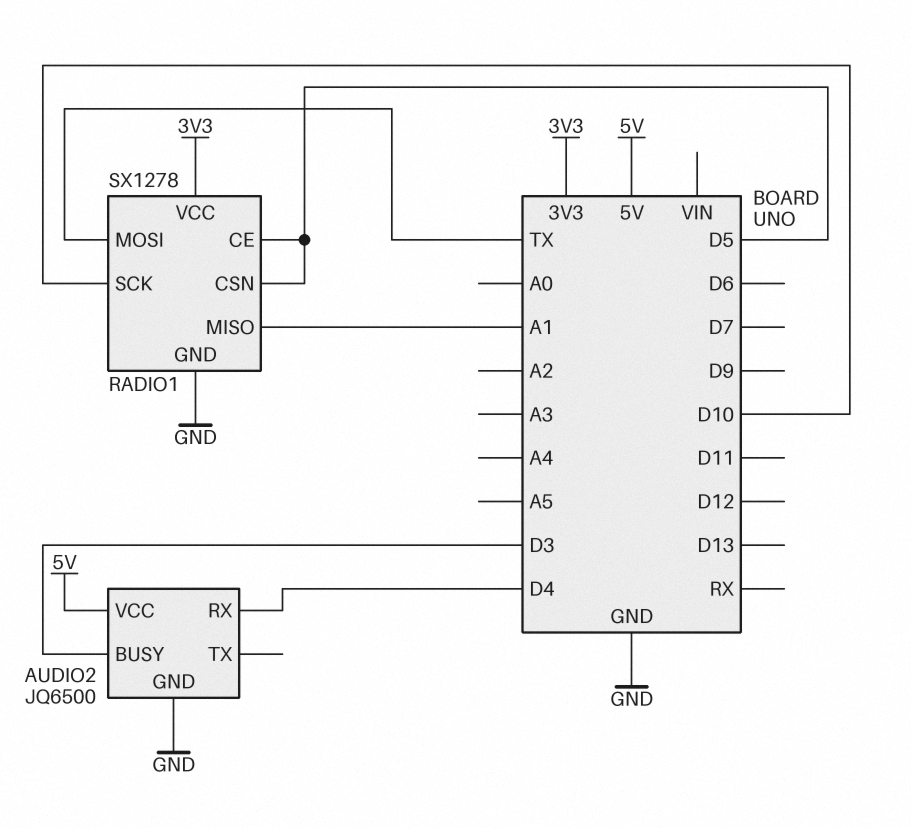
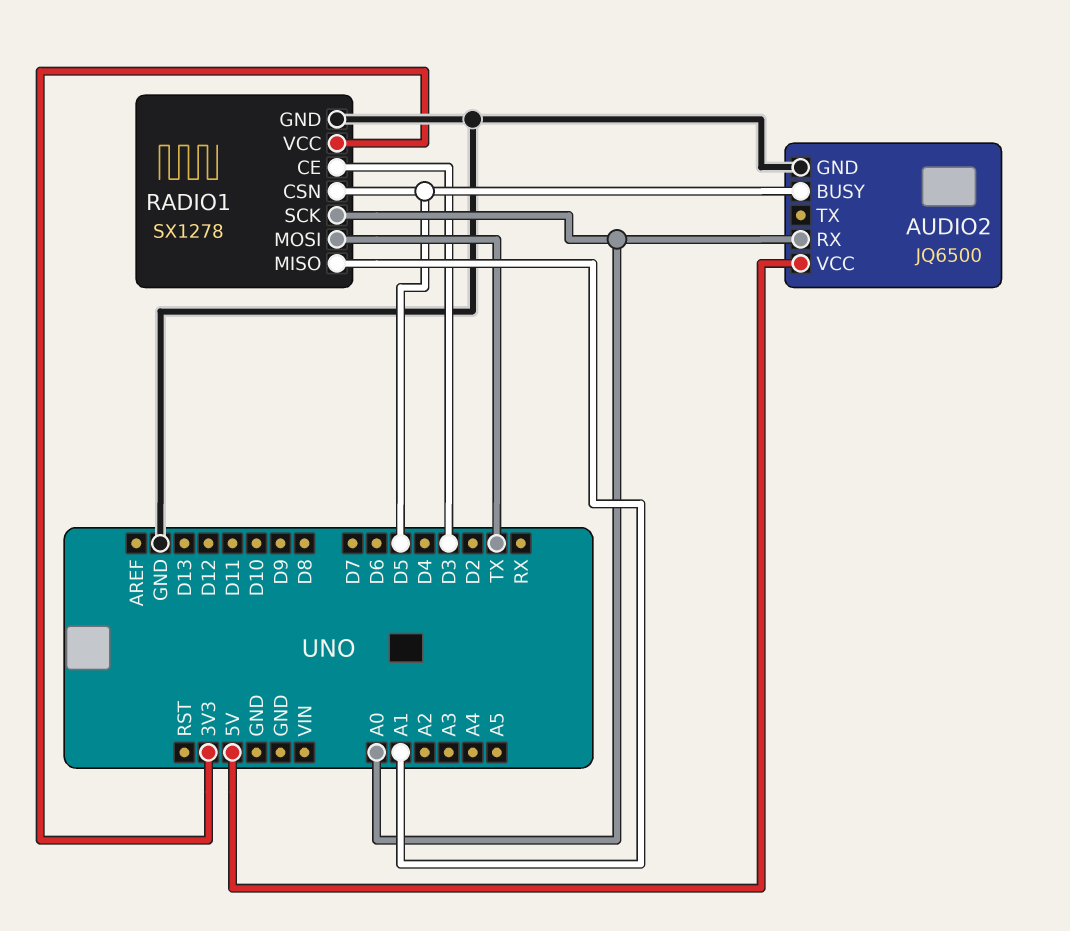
AUDIO2 pin BUSY: D3 -> D5
AUDIO2 pin RX: D4 -> A0
RADIO1 pin CE: D5 -> D3
RADIO1 pin SCK: D10 -> A0

